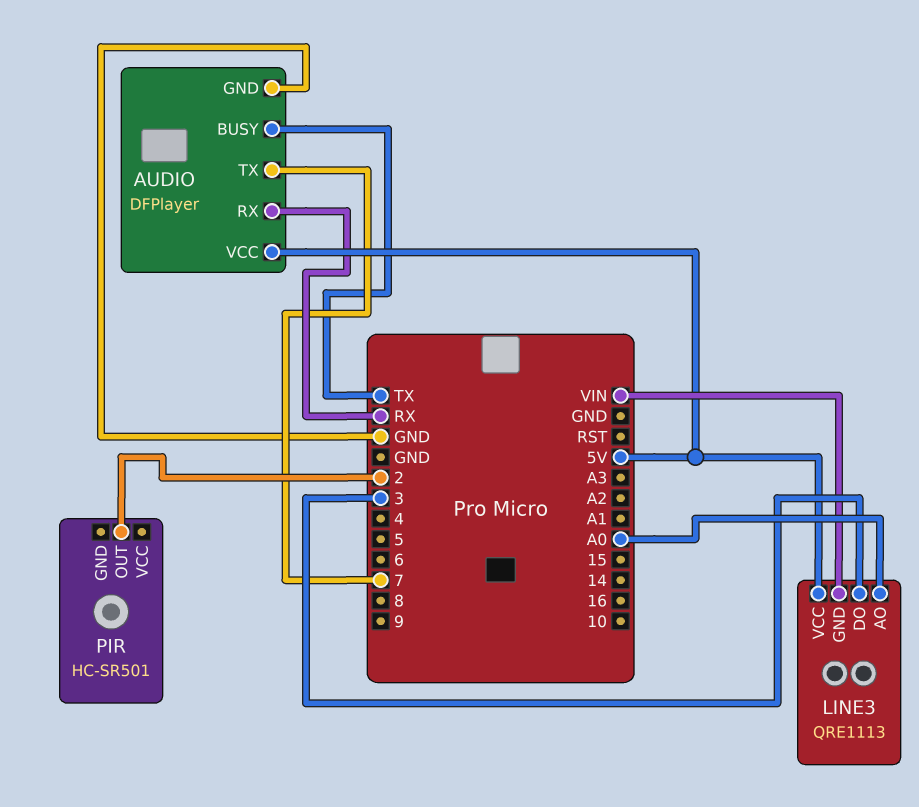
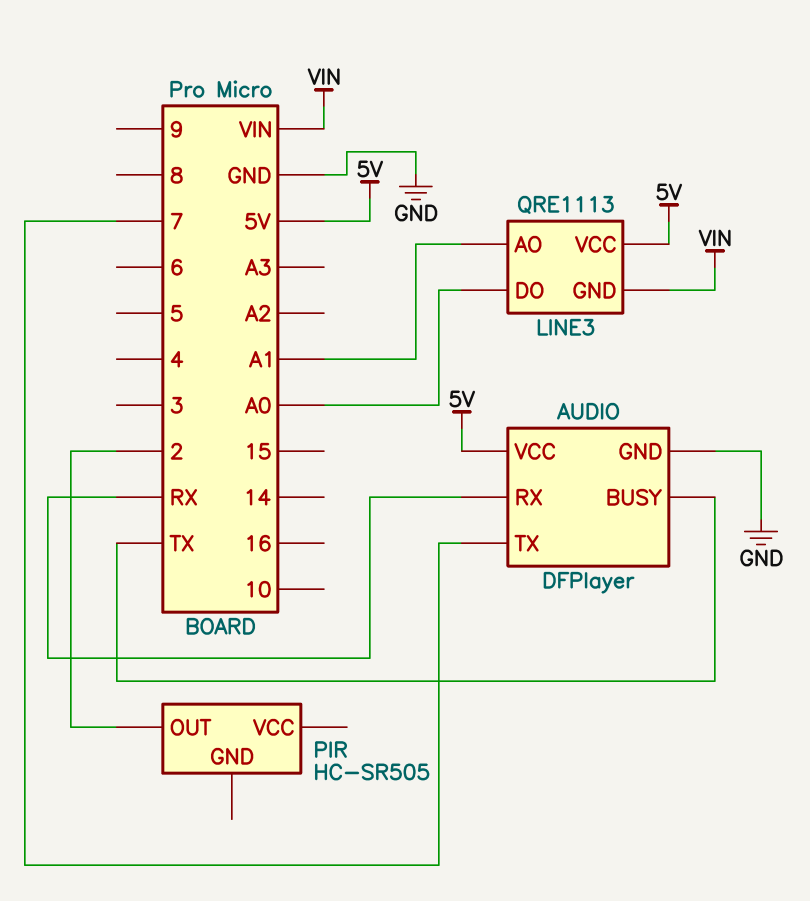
LINE3 pin AO: A0 -> A1
LINE3 pin DO: 3 -> A0
PIR: HC-SR501 -> HC-SR505

